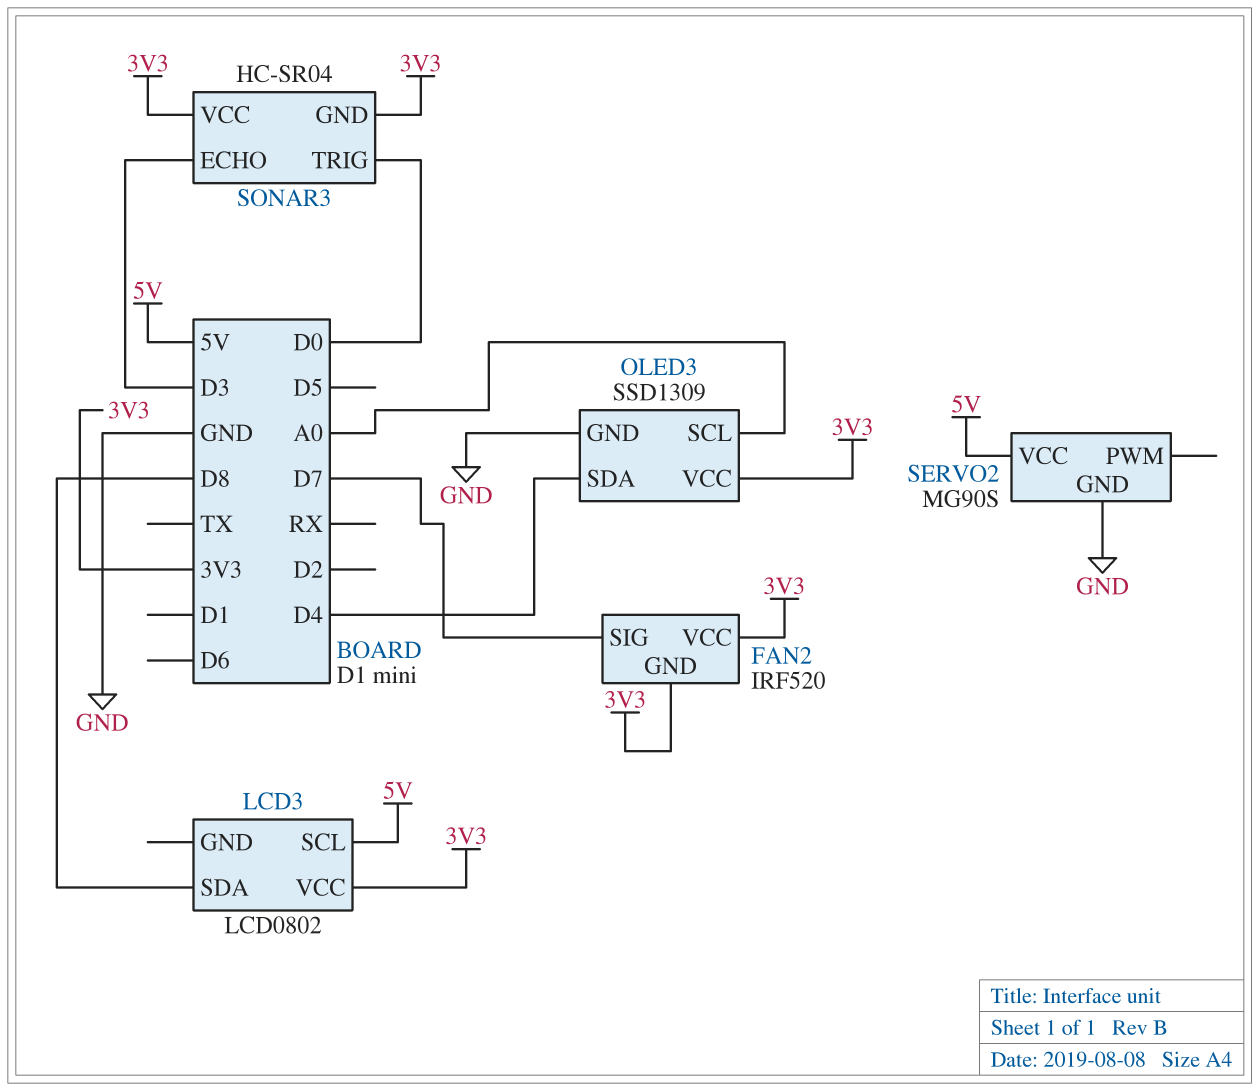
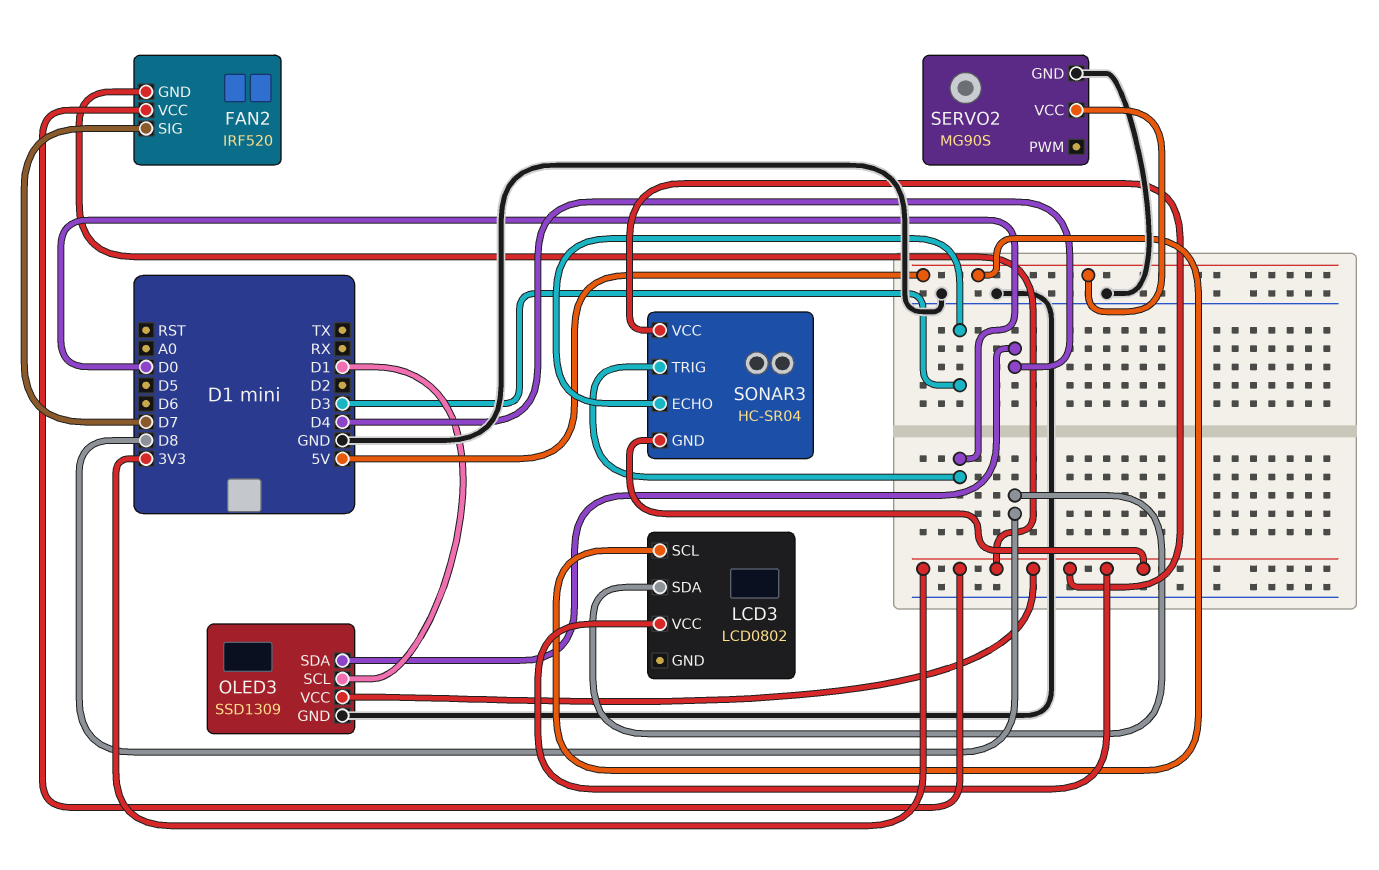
OLED3 pin SCL: A0 -> D1

